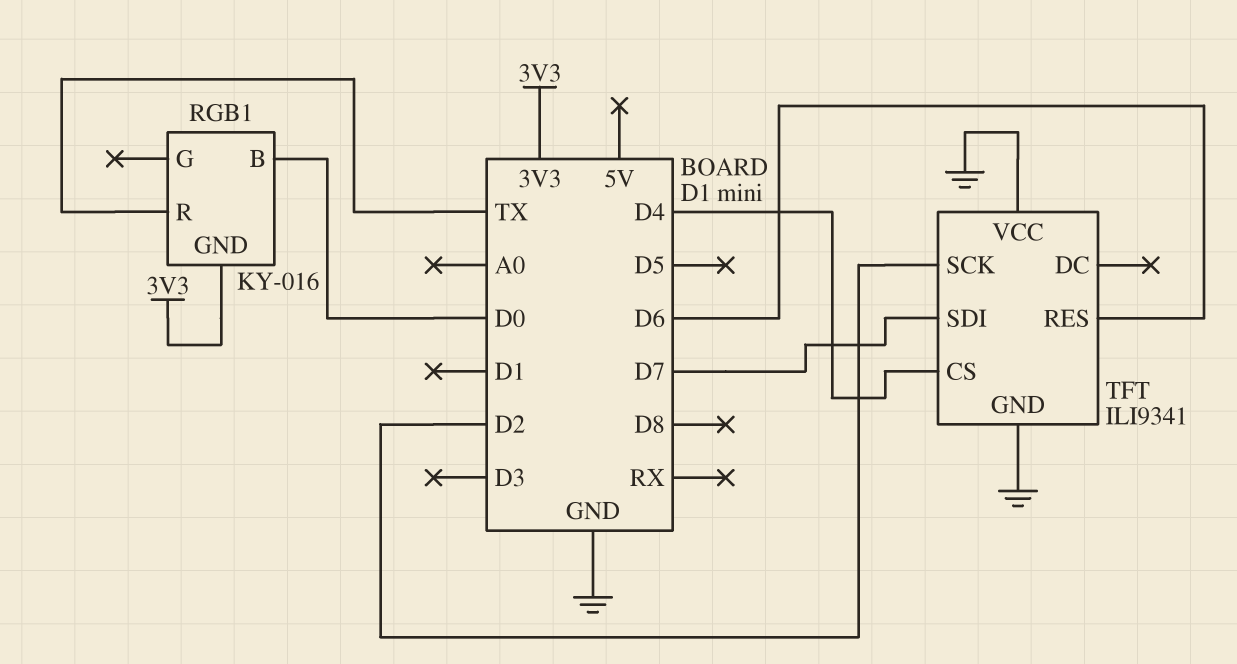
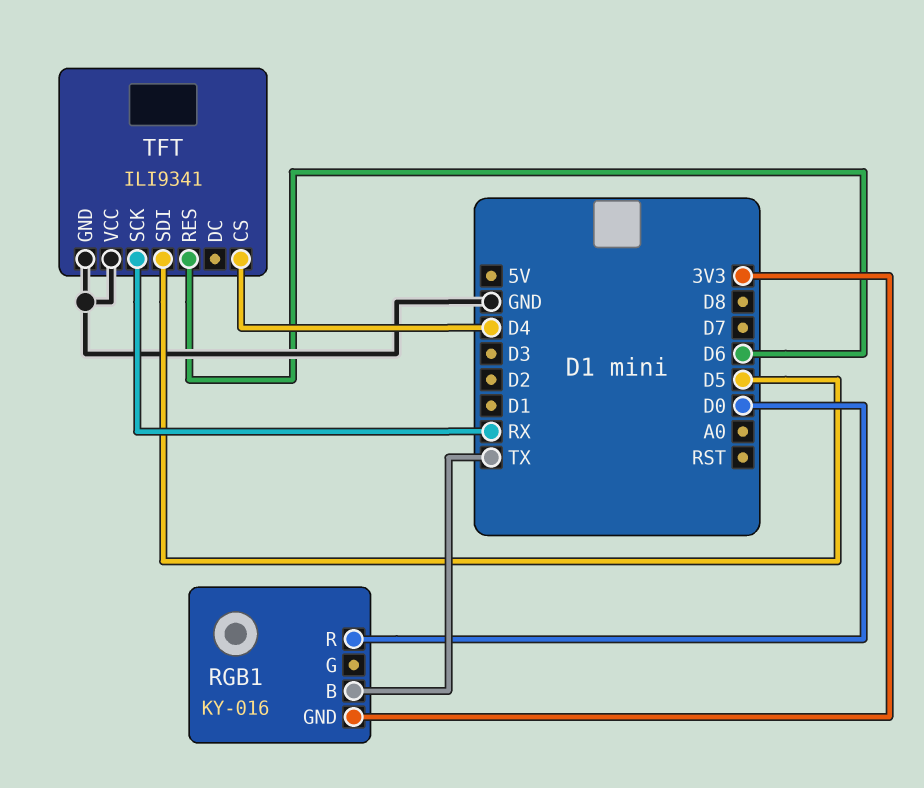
RGB1 pin B: D0 -> TX
RGB1 pin R: TX -> D0
TFT pin SCK: D2 -> RX
TFT pin SDI: D7 -> D5

